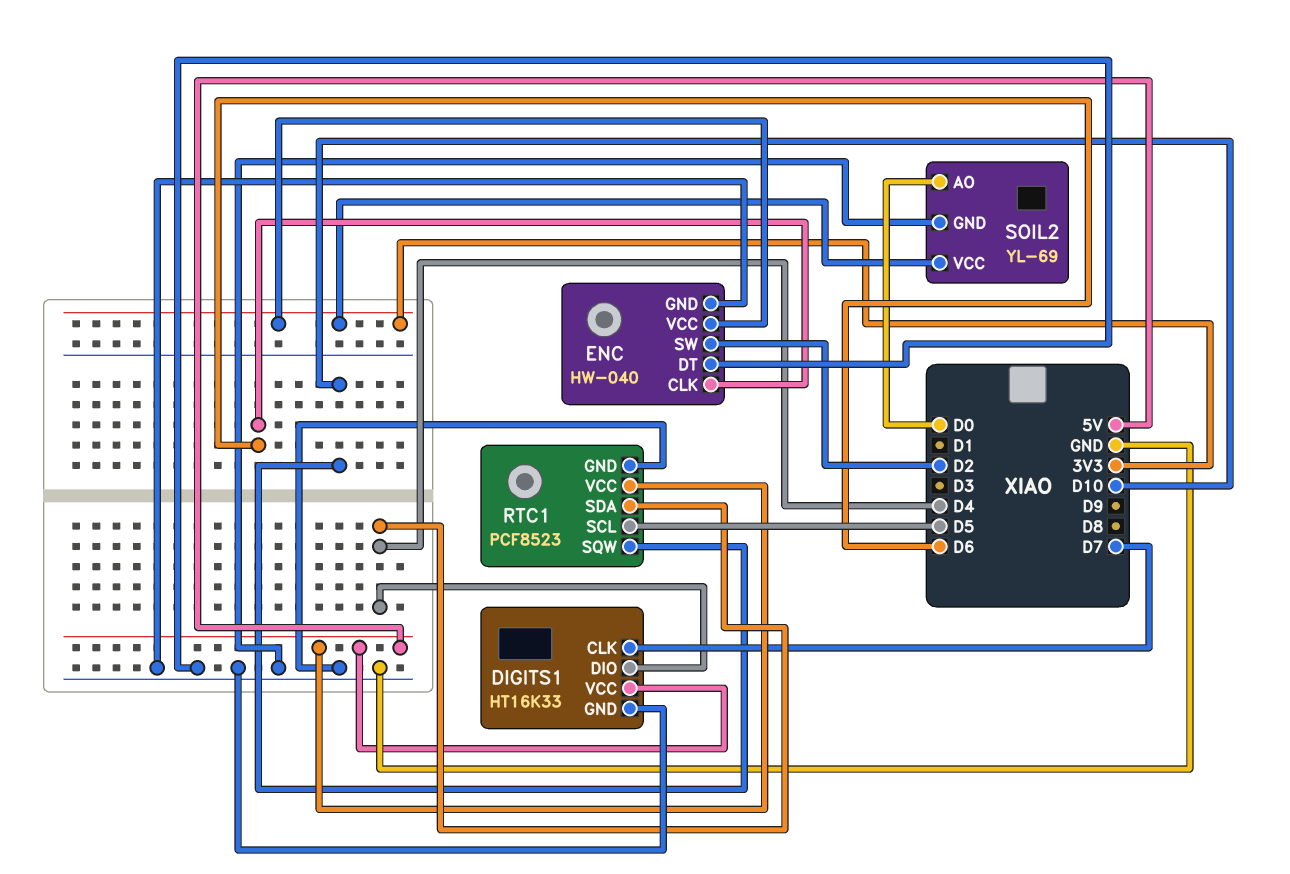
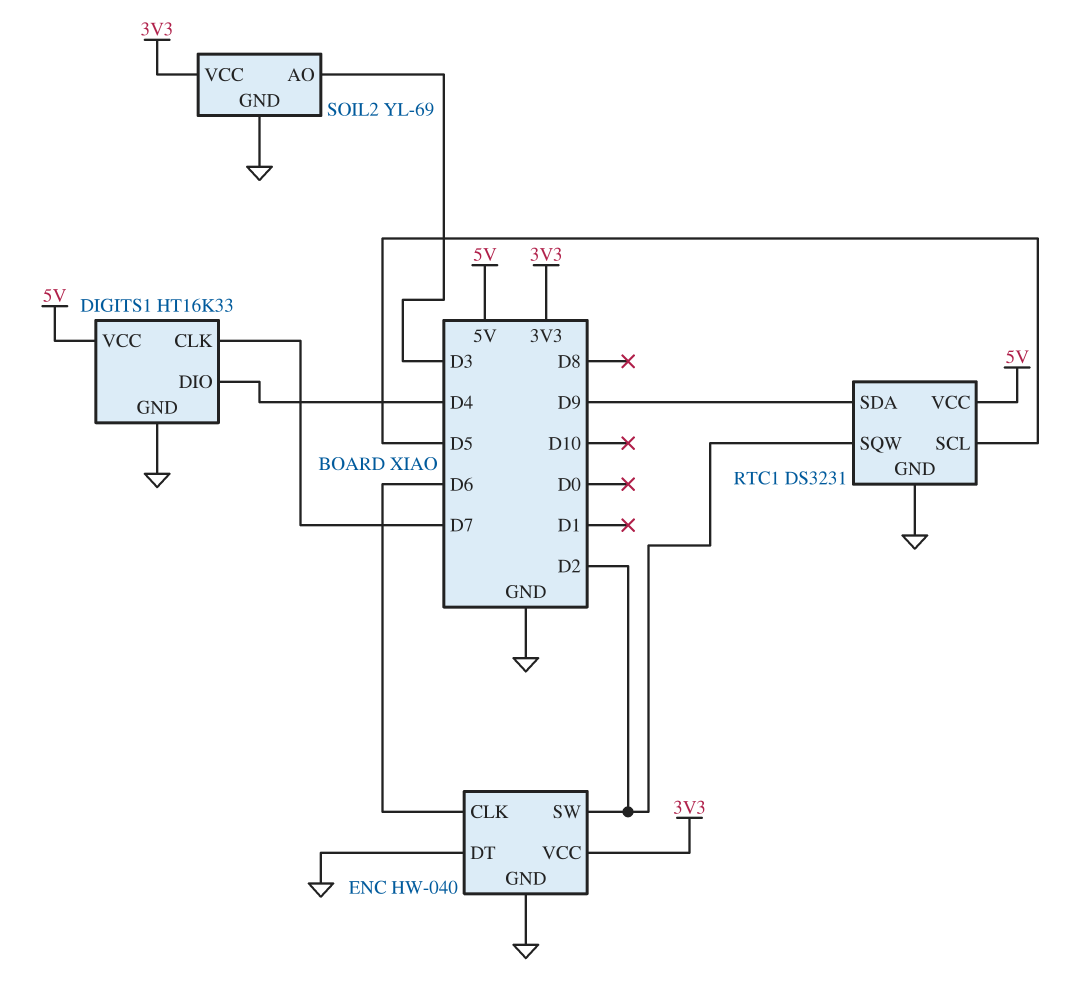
RTC1: PCF8523 -> DS3231
RTC1 pin SDA: D4 -> D9
RTC1 pin SQW: D10 -> D2
SOIL2 pin AO: D0 -> D3

